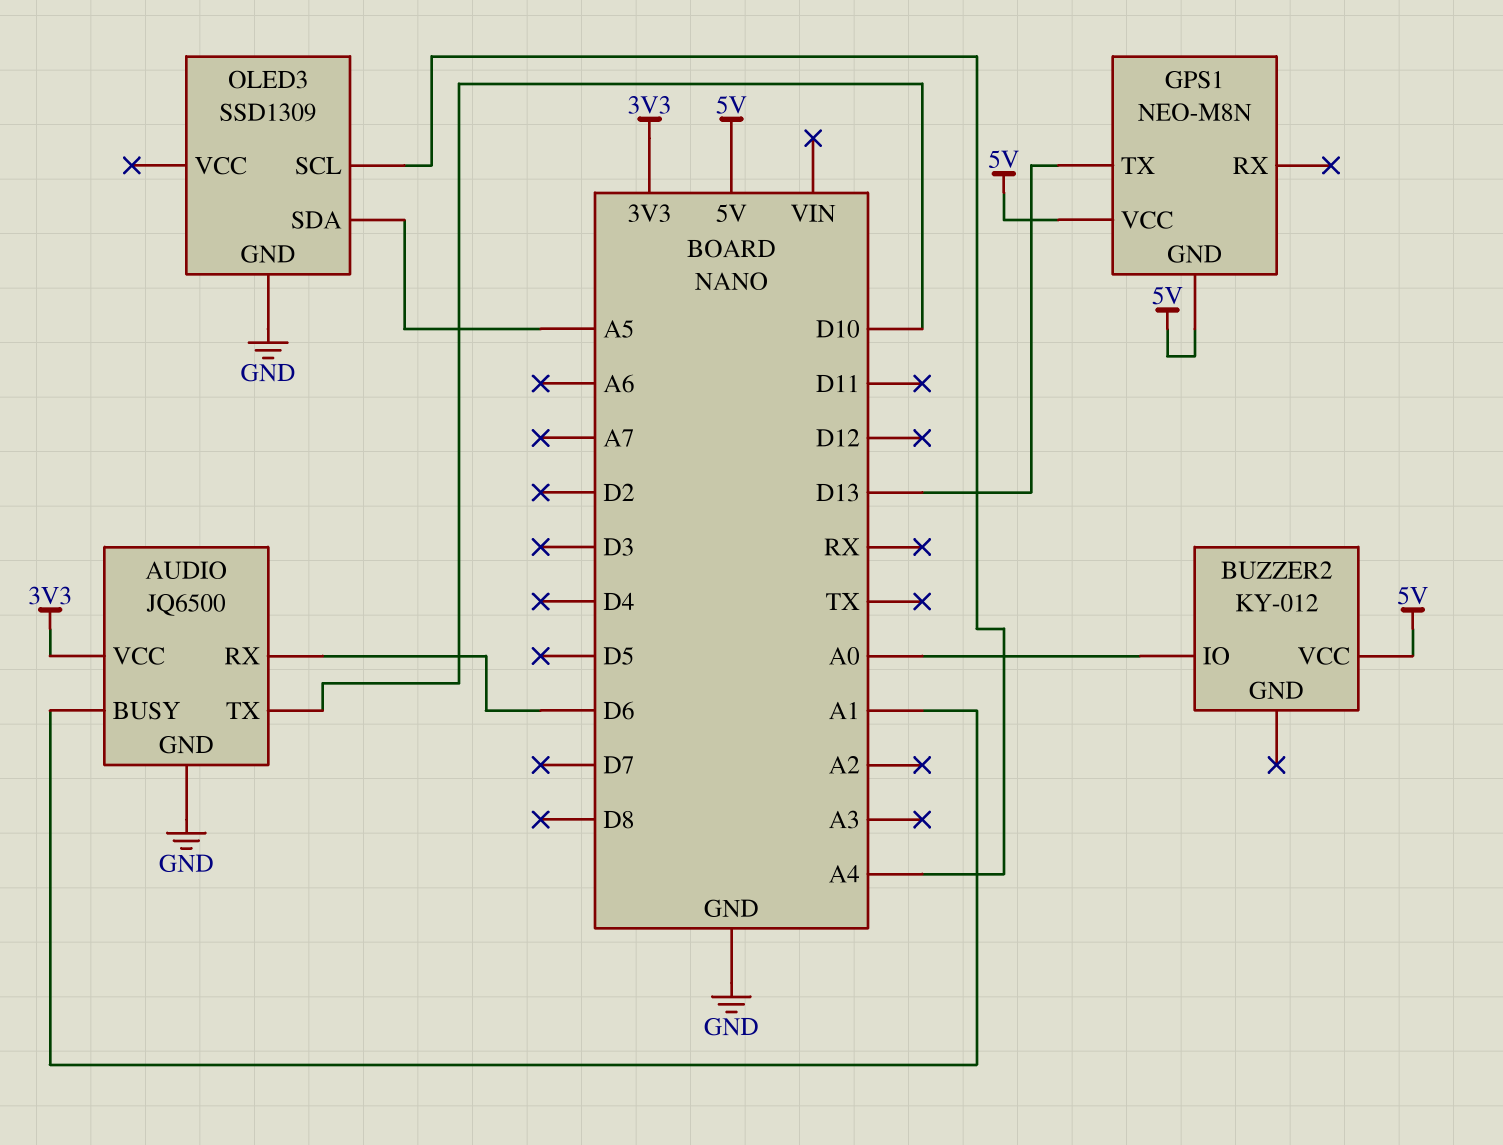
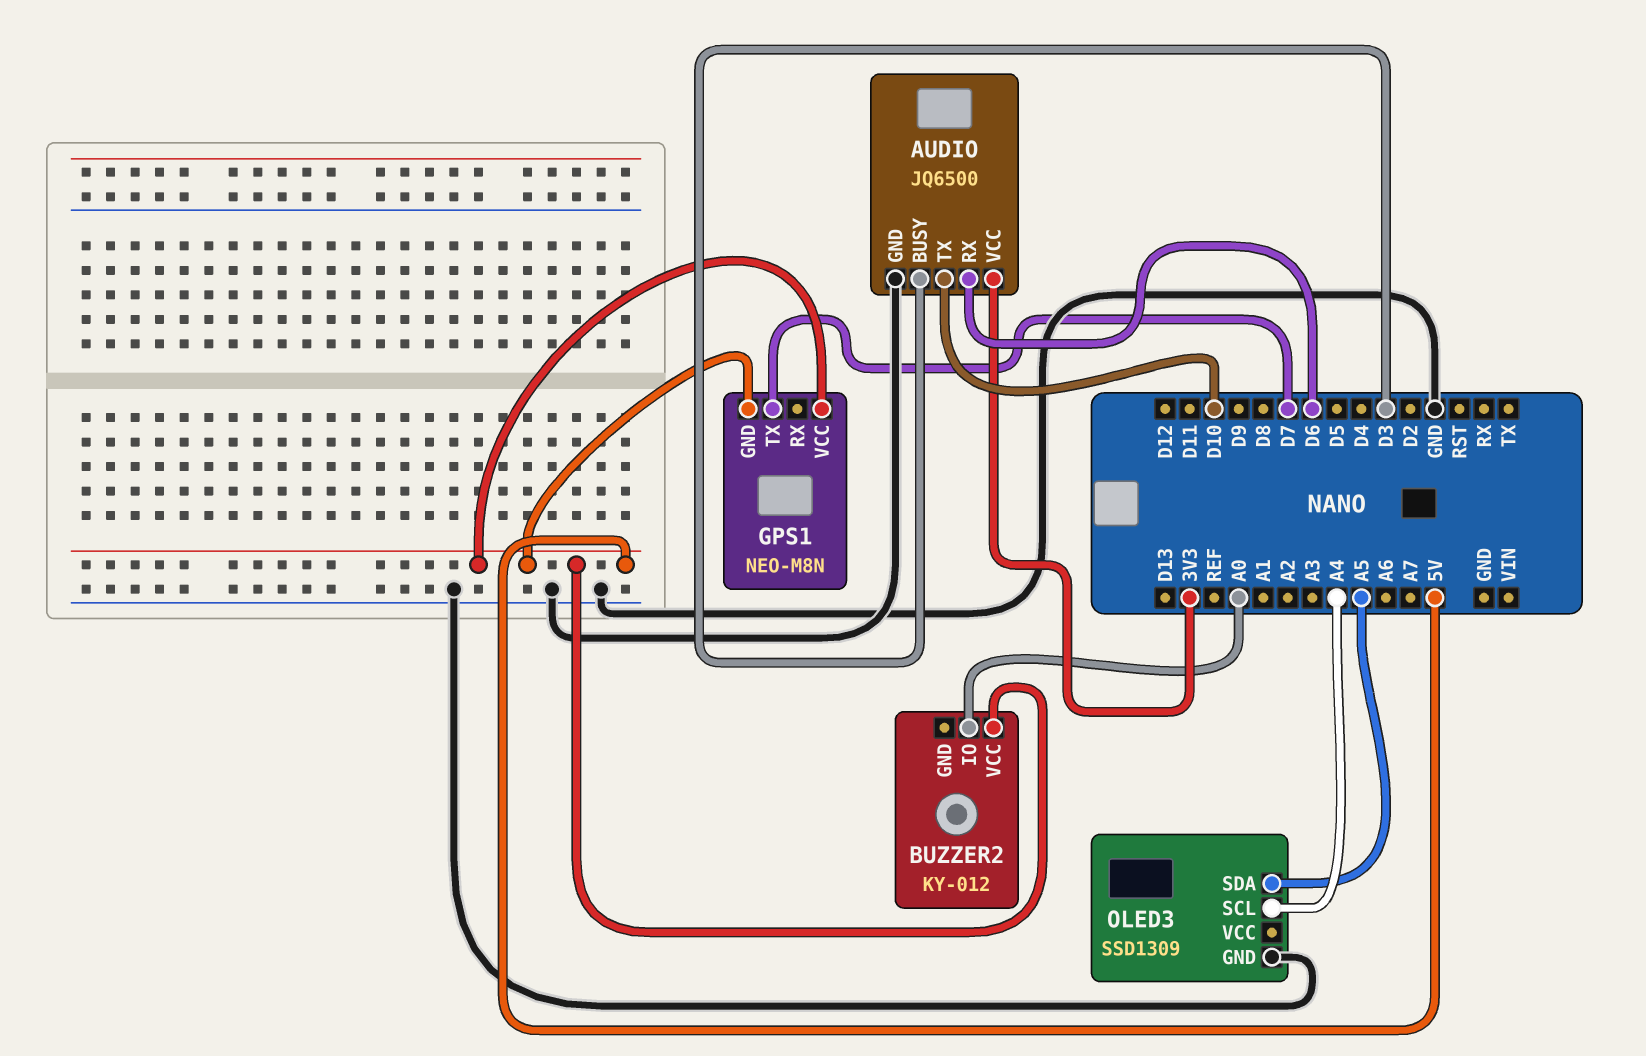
AUDIO pin BUSY: A1 -> D3
GPS1 pin TX: D13 -> D7

